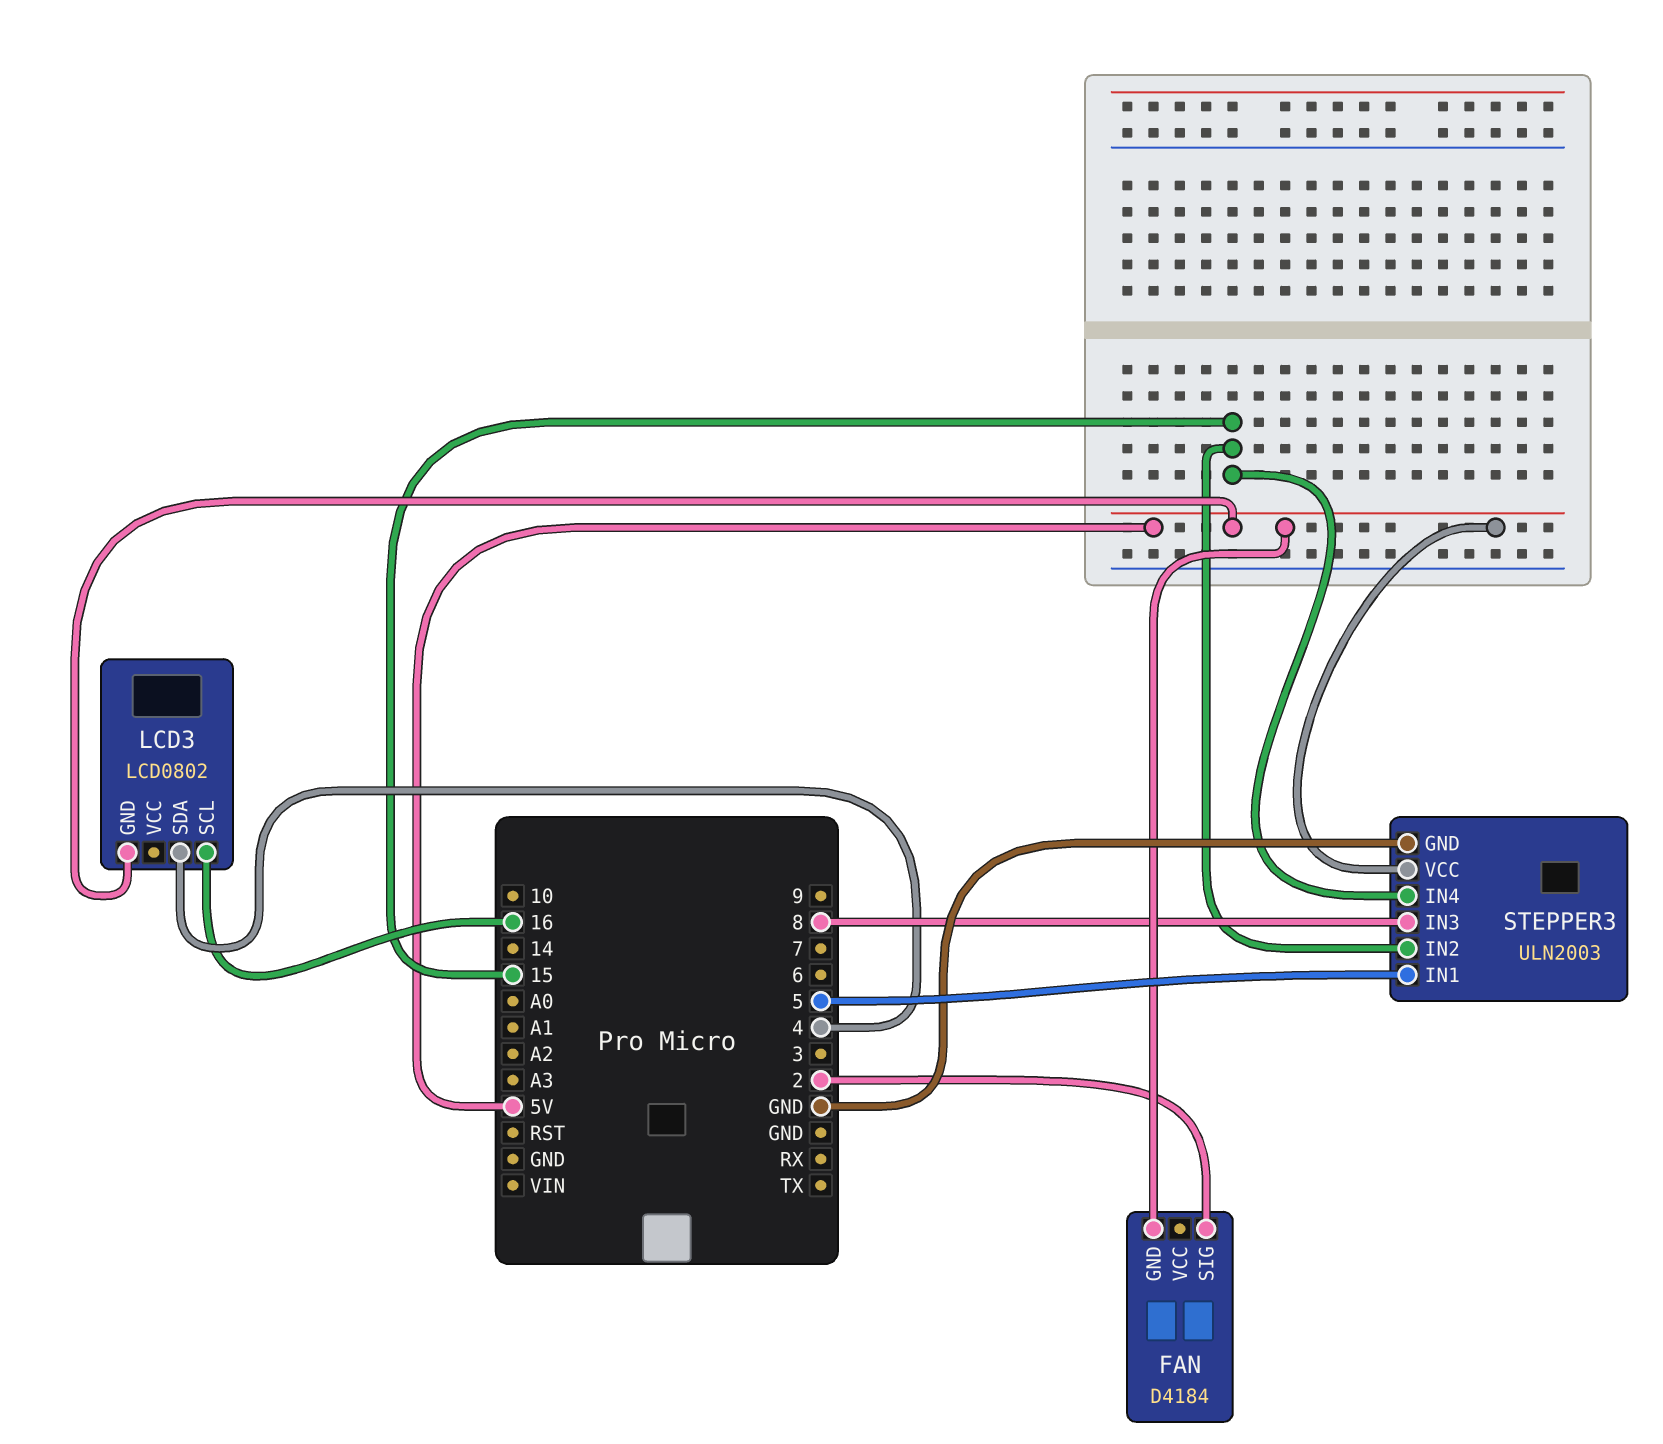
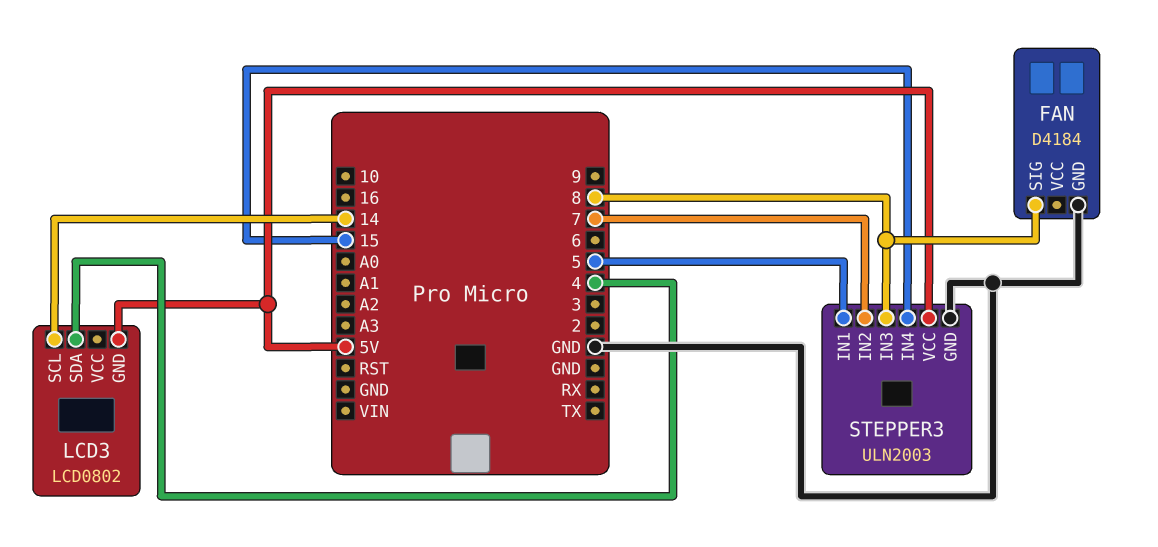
FAN pin GND: 5V -> GND
FAN pin SIG: 2 -> 8
LCD3 pin SCL: 16 -> 14
STEPPER3 pin IN2: 15 -> 7

